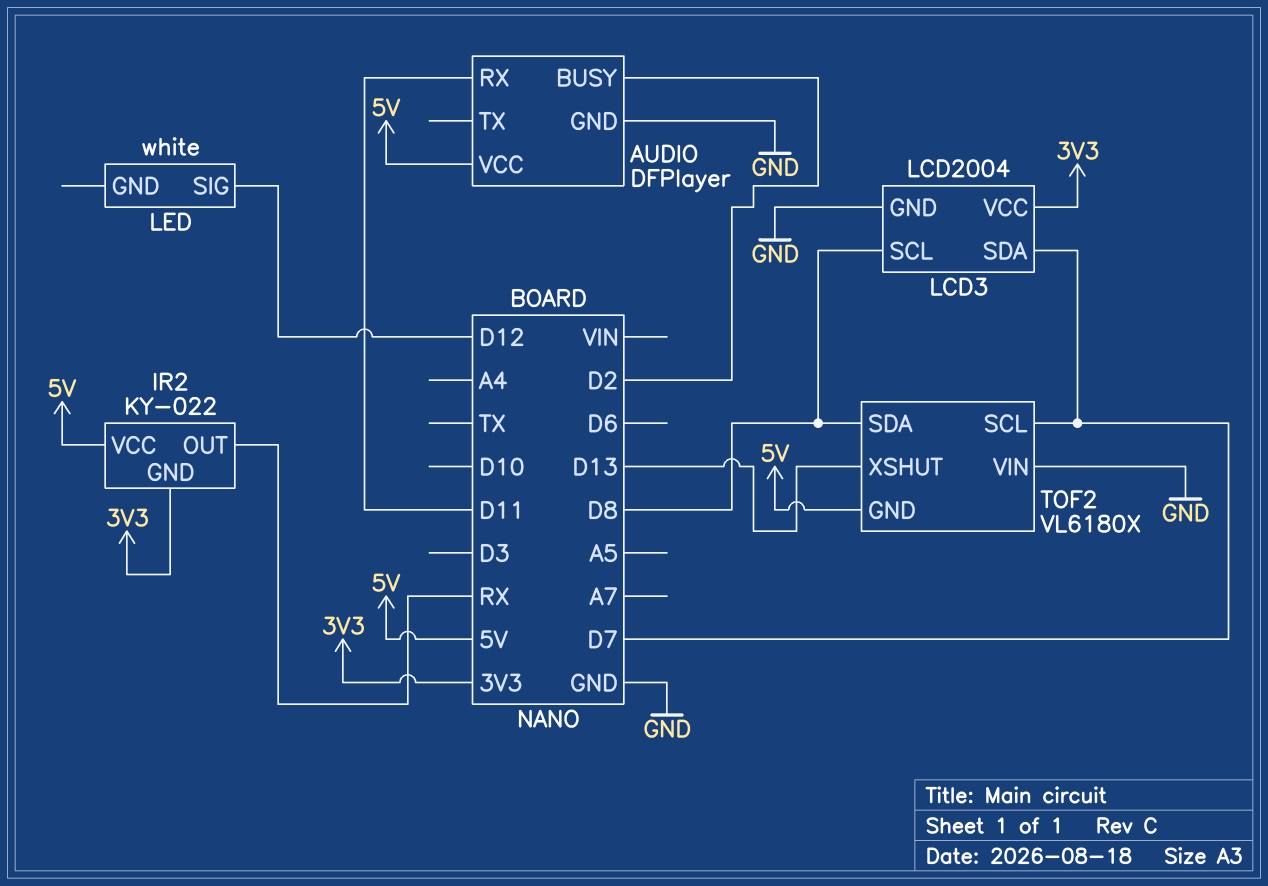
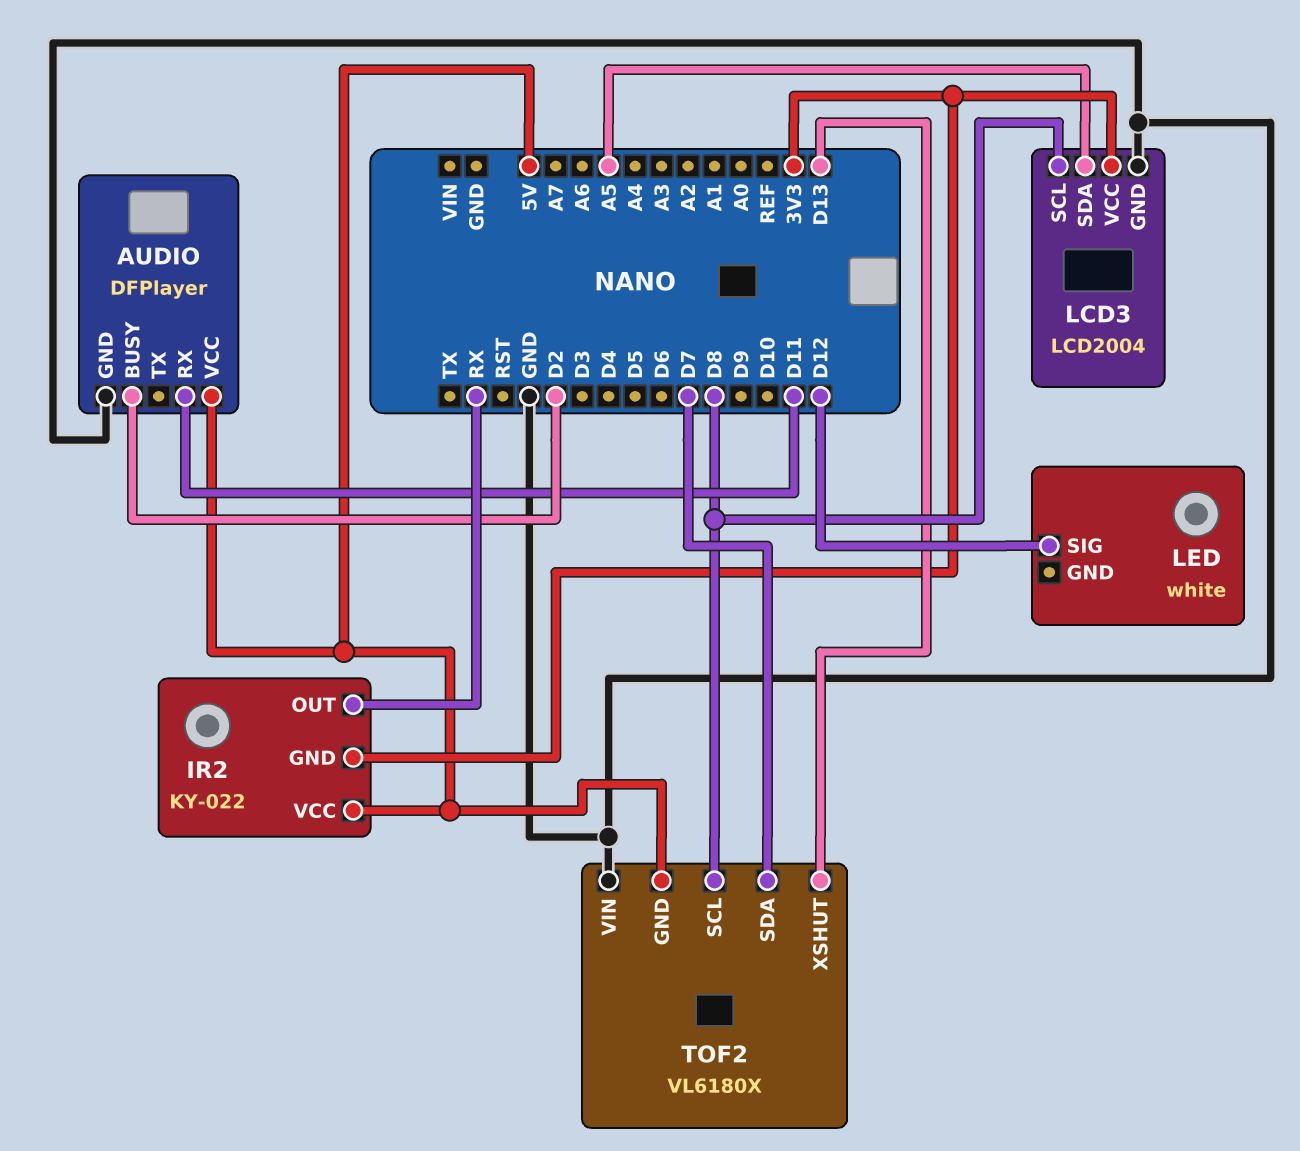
LCD3 pin SDA: D7 -> A5
TOF2 pin SCL: D7 -> D8
TOF2 pin SDA: D8 -> D7

